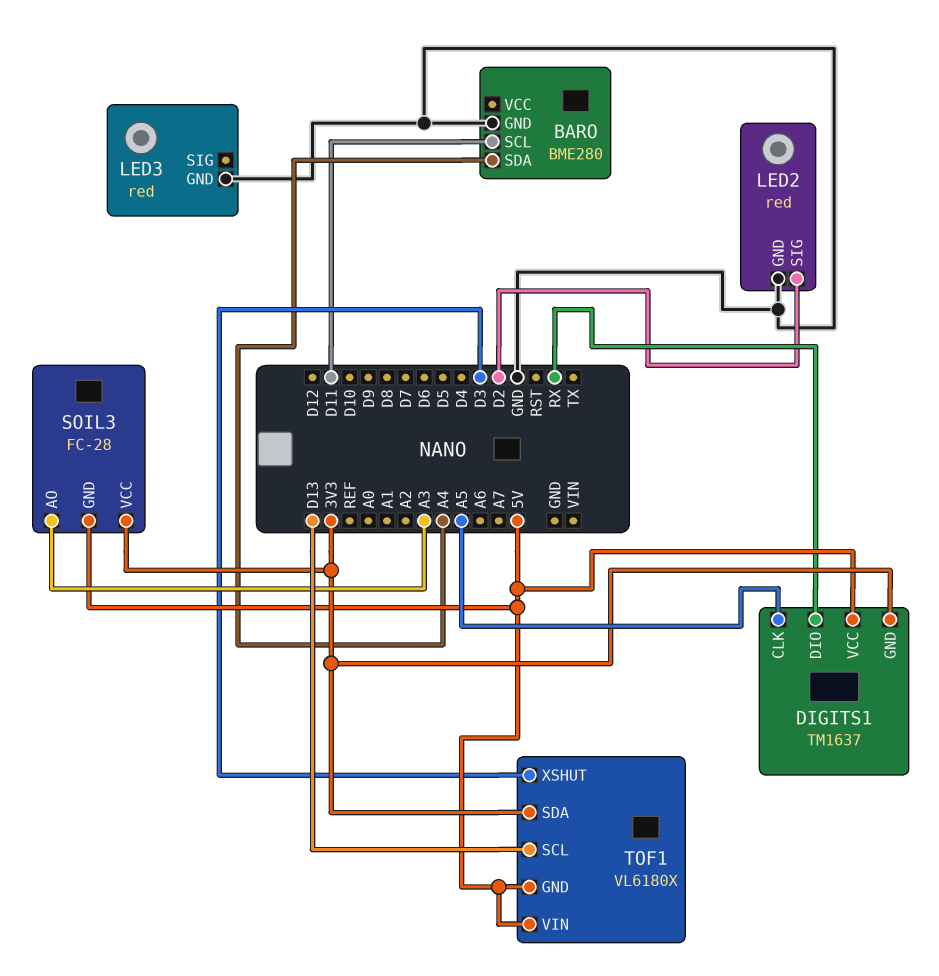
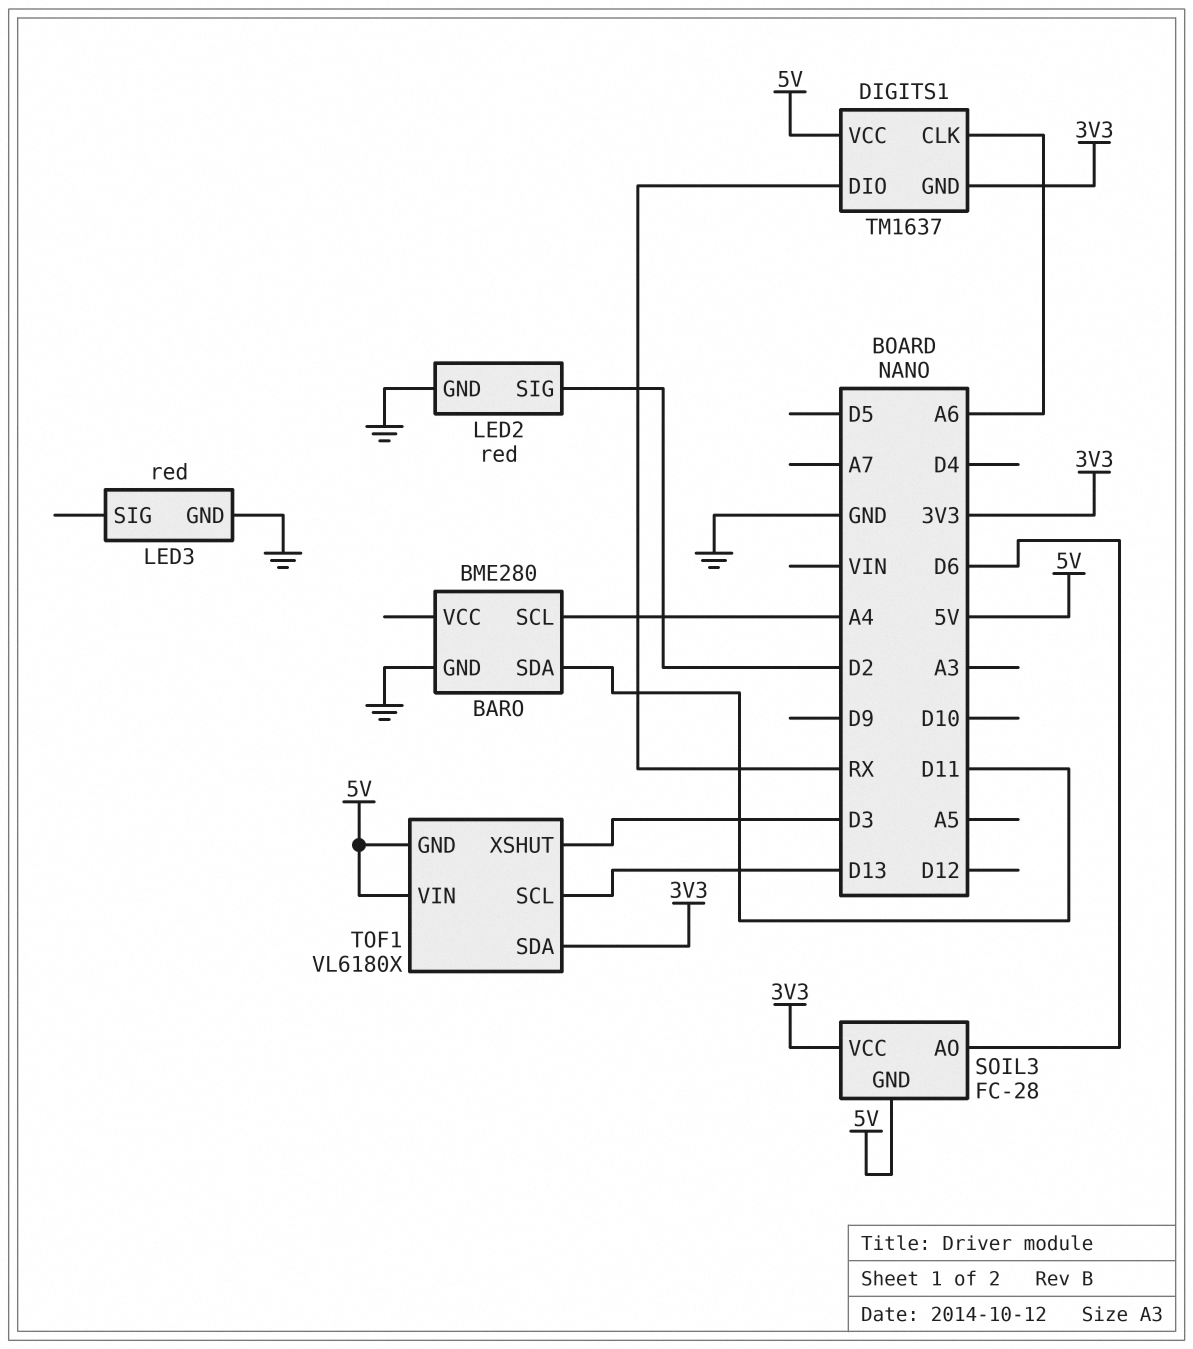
BARO pin SCL: D11 -> A4
BARO pin SDA: A4 -> D11
DIGITS1 pin CLK: A5 -> A6
SOIL3 pin AO: A3 -> D6

